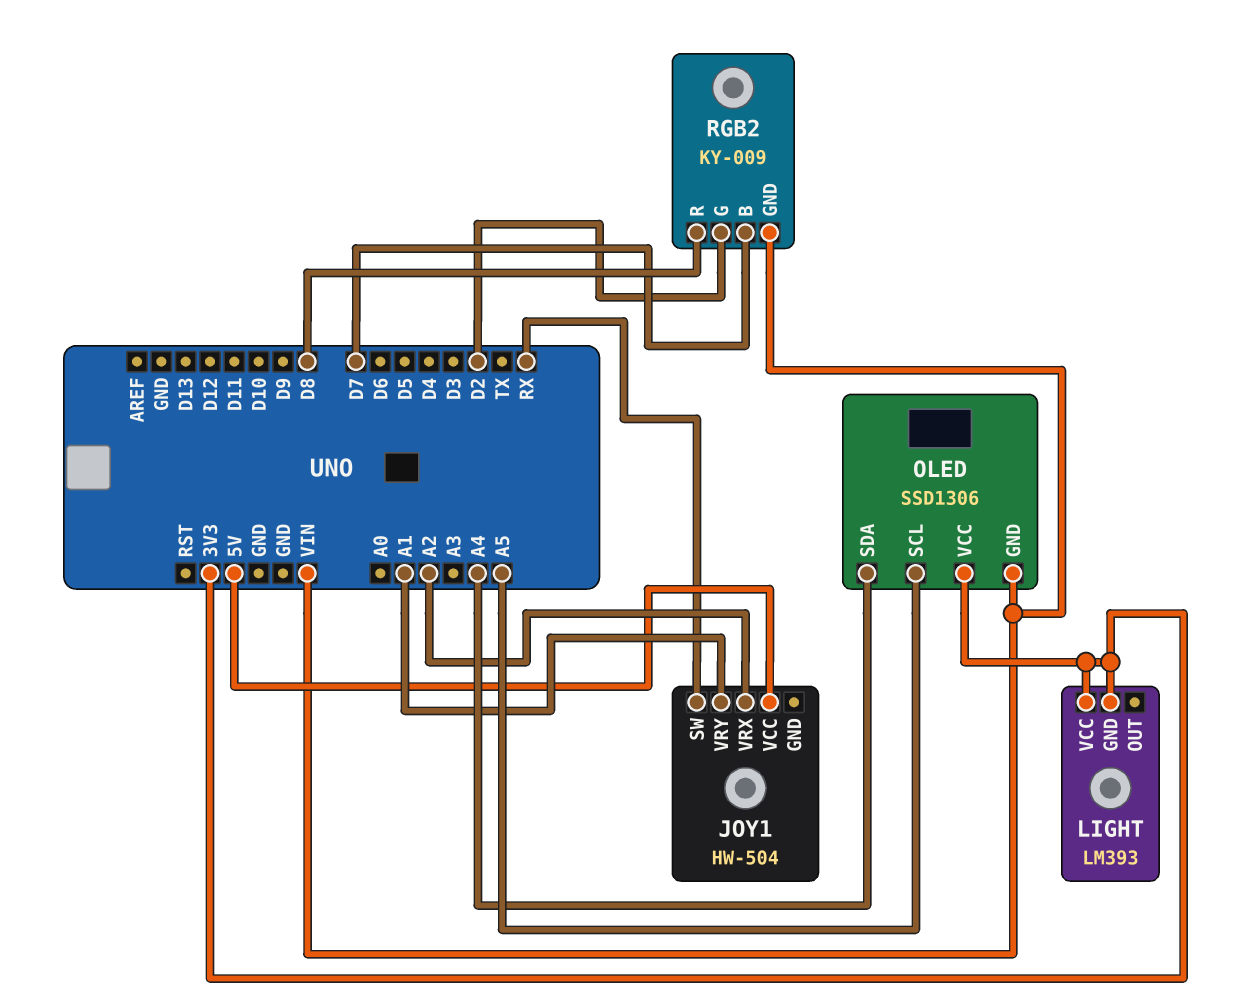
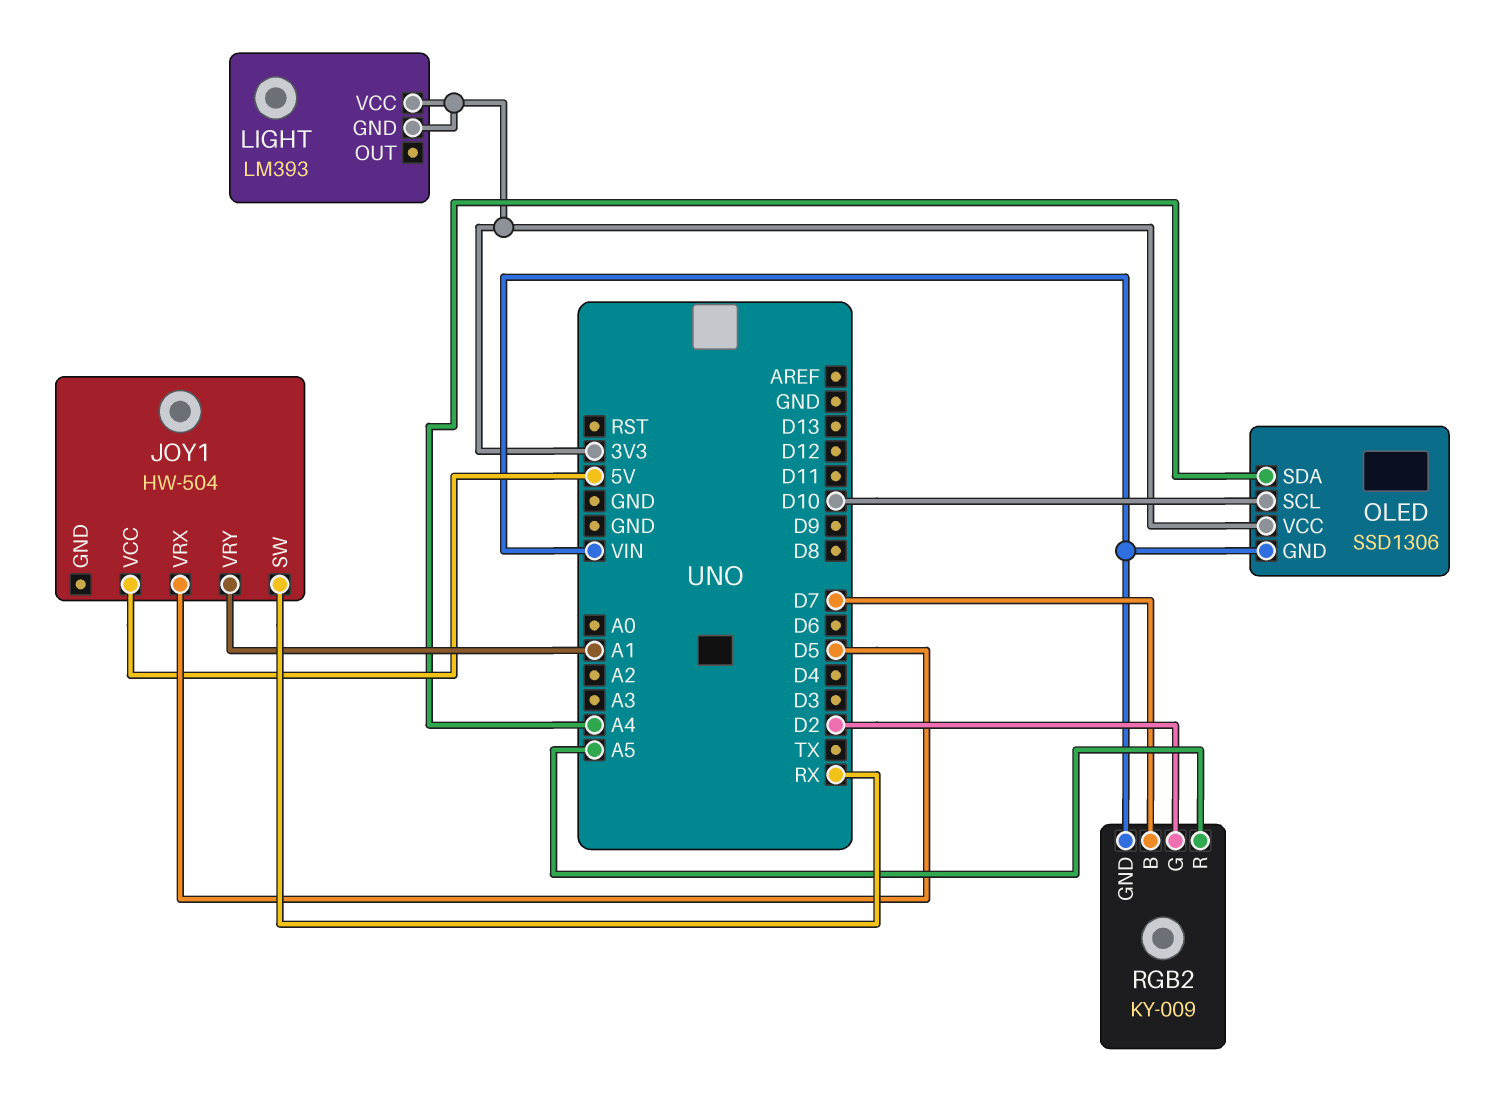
JOY1 pin VRX: A2 -> D5
OLED pin SCL: A5 -> D10
RGB2 pin R: D8 -> A5

